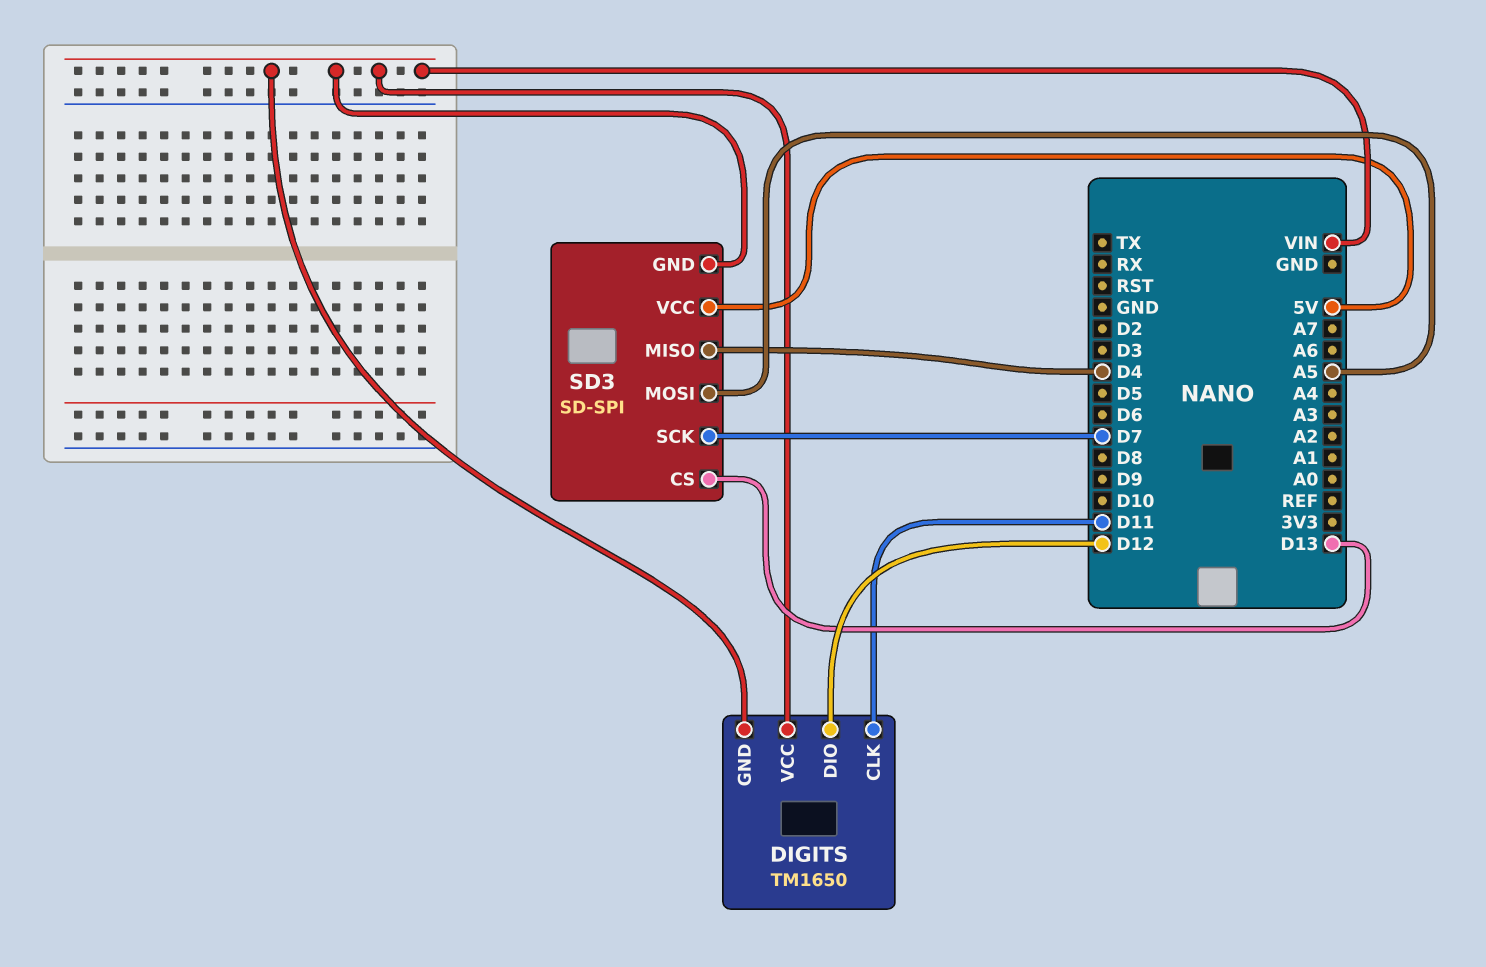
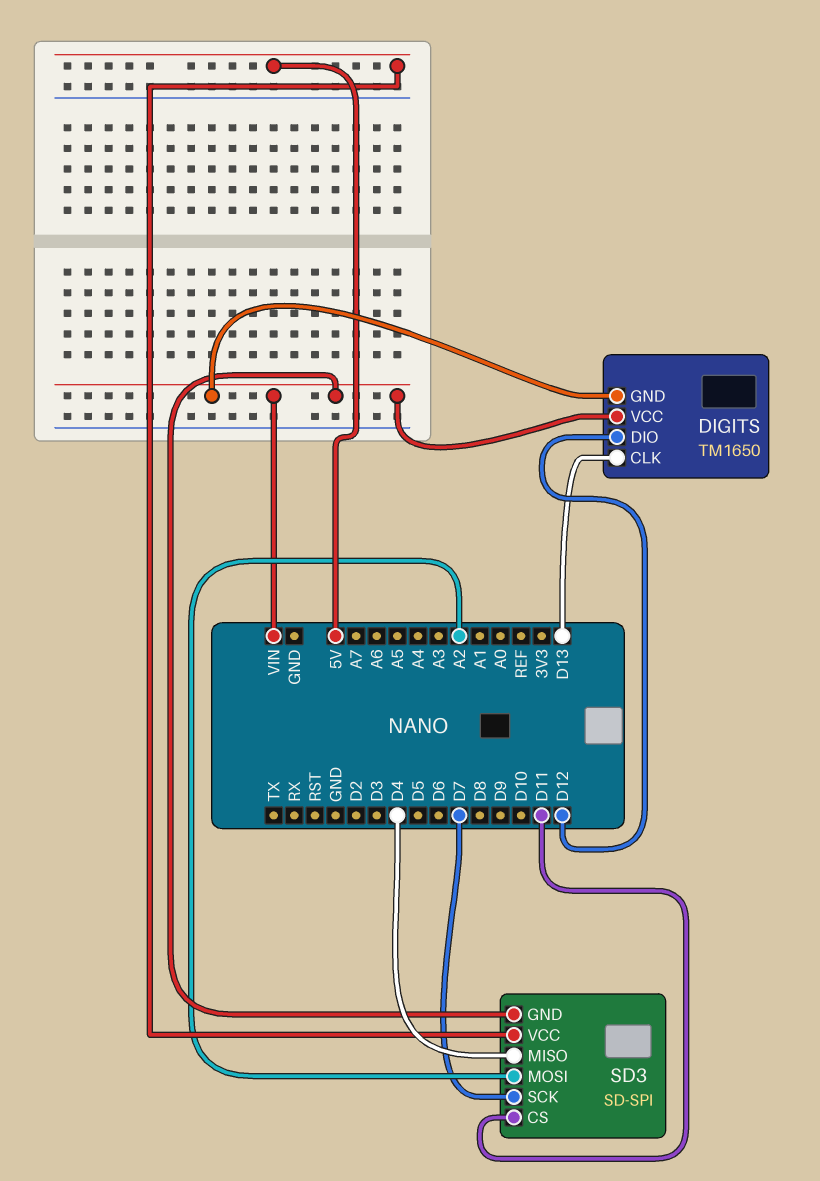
DIGITS pin CLK: D11 -> D13
SD3 pin CS: D13 -> D11
SD3 pin MOSI: A5 -> A2

